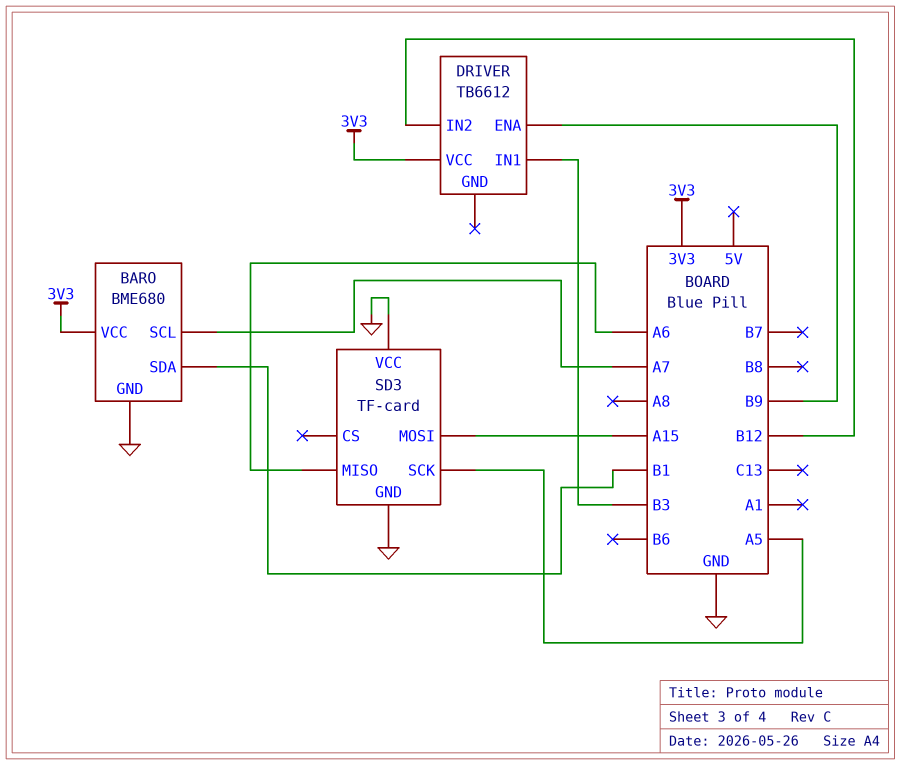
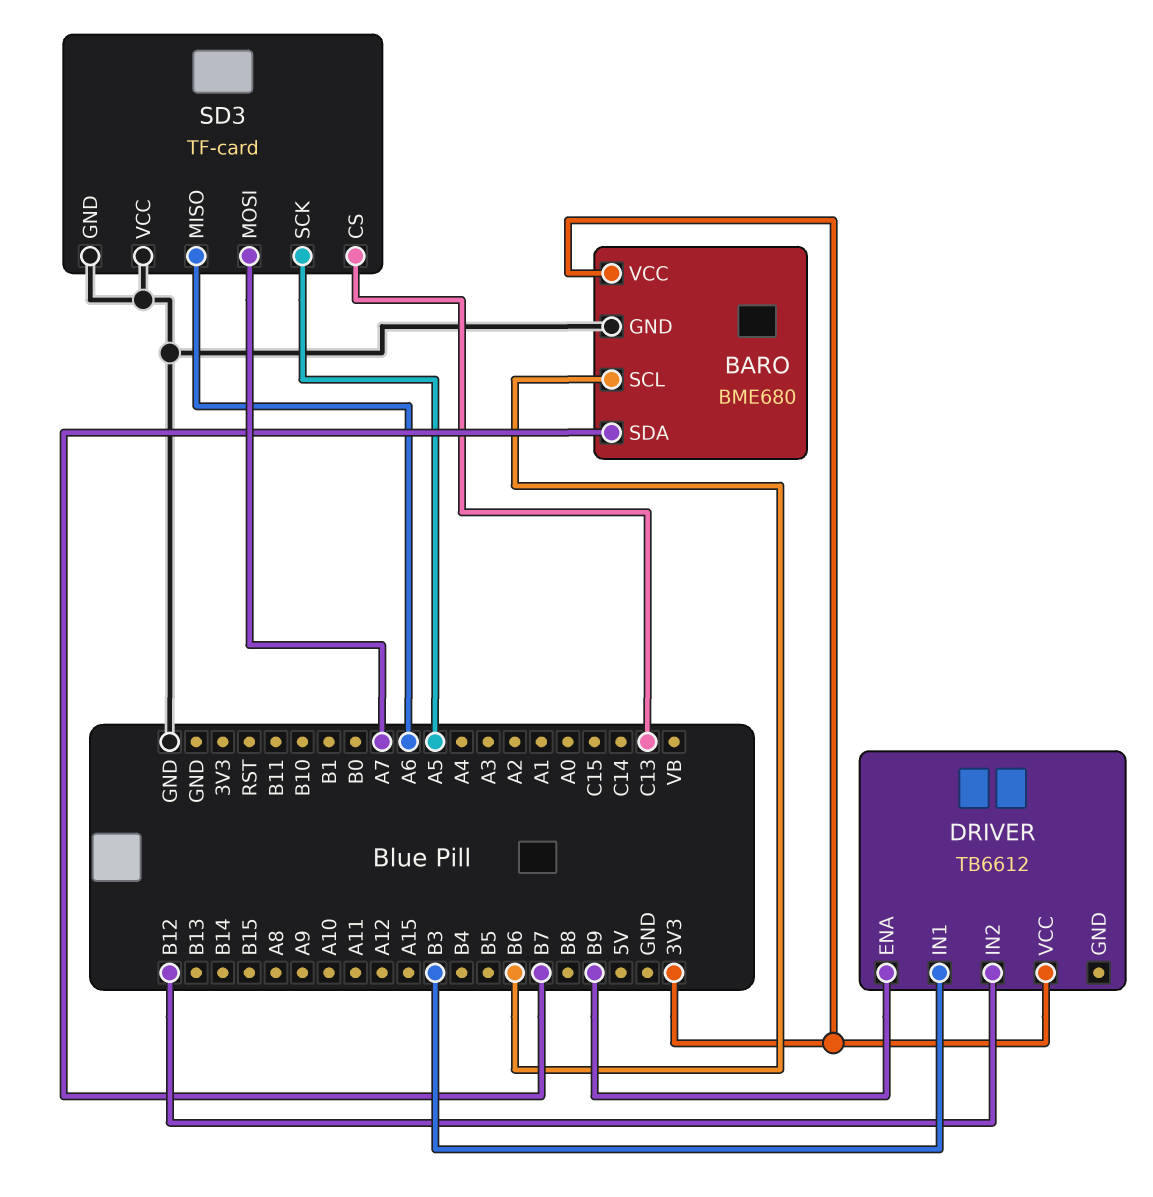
BARO pin SCL: A7 -> B6
BARO pin SDA: B1 -> B7
SD3 pin CS: none -> C13
SD3 pin MOSI: A15 -> A7

